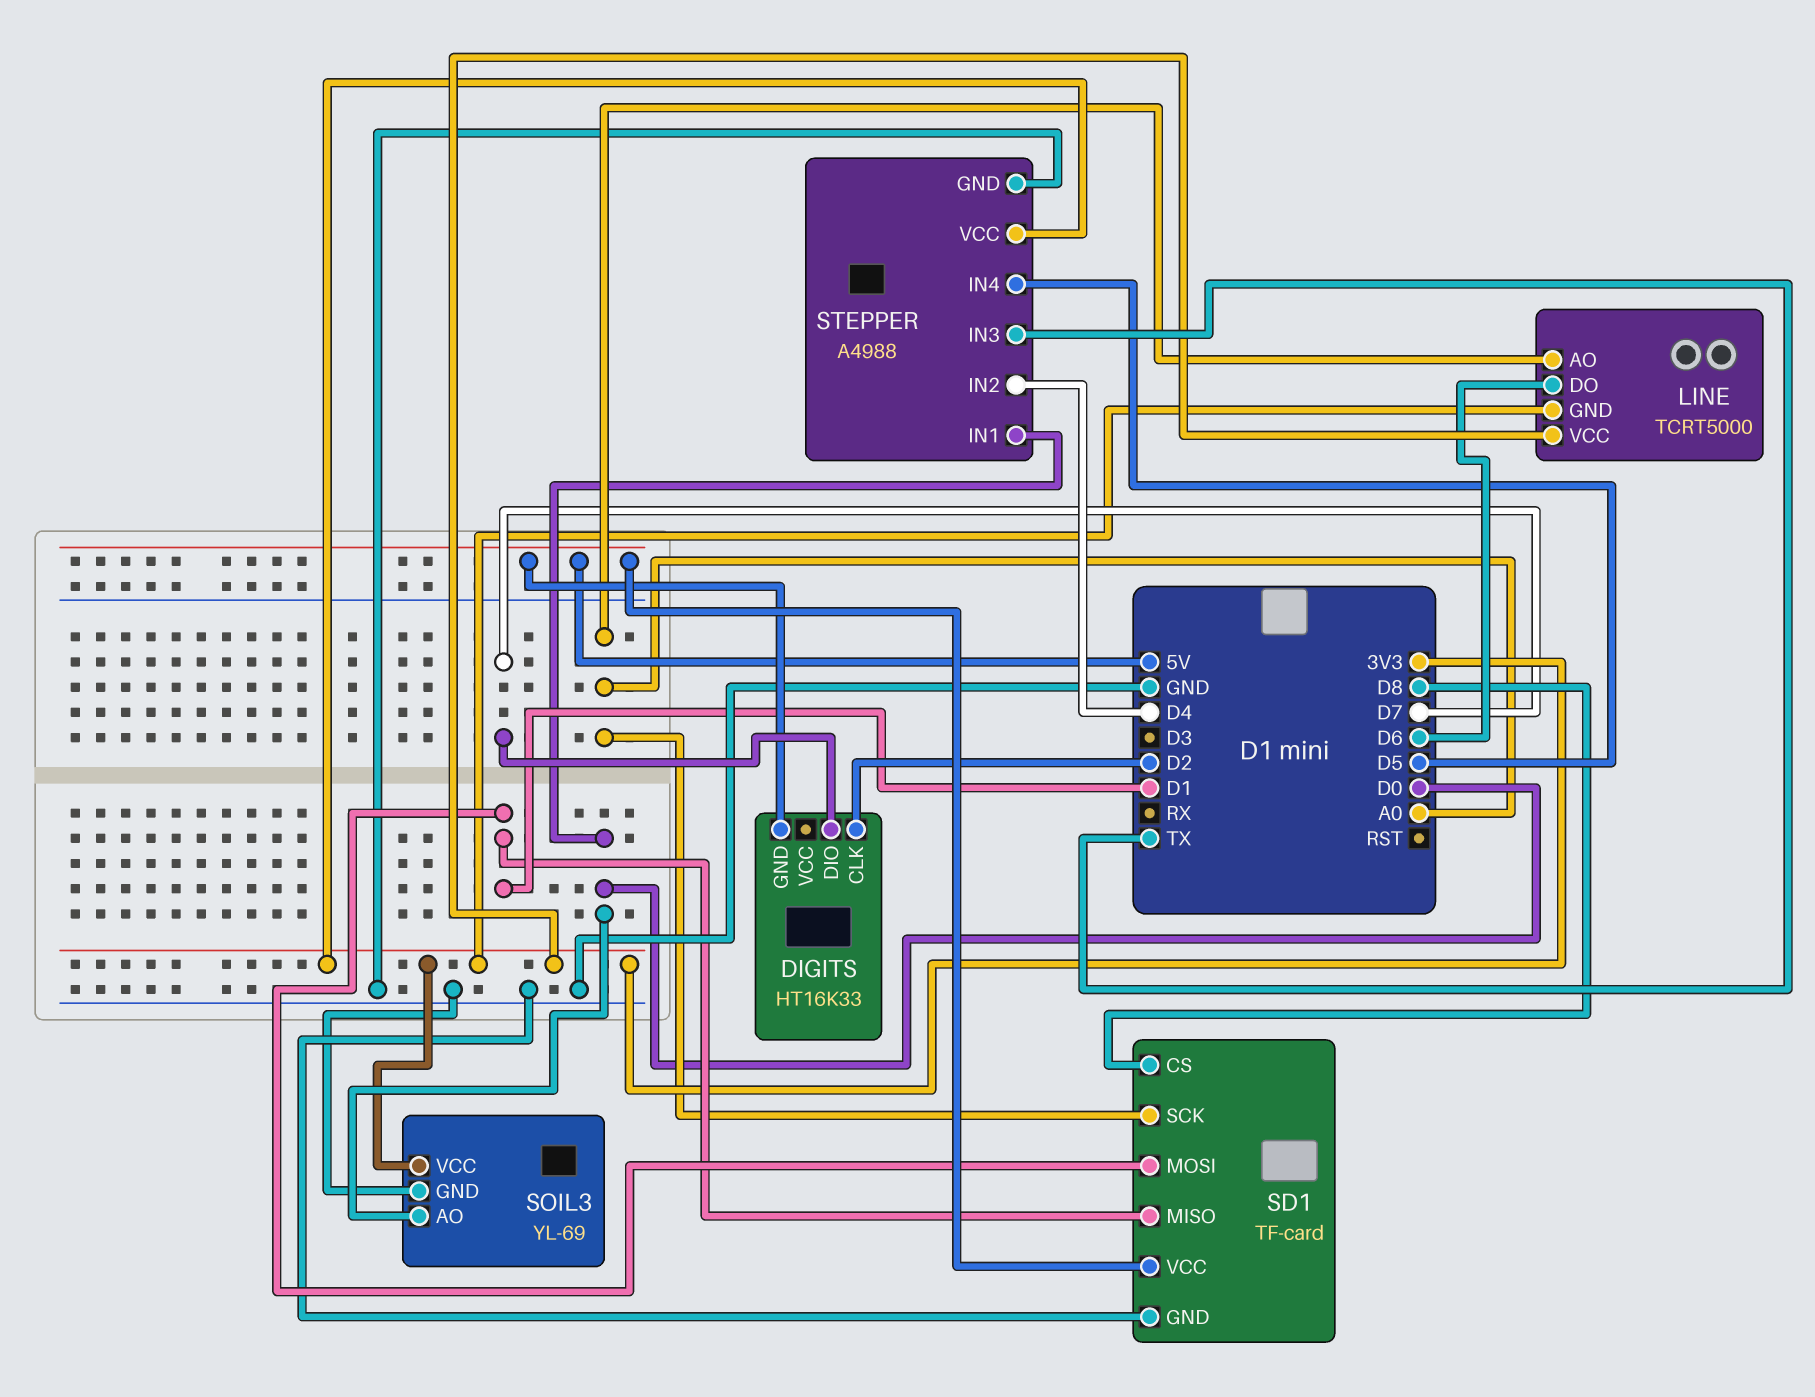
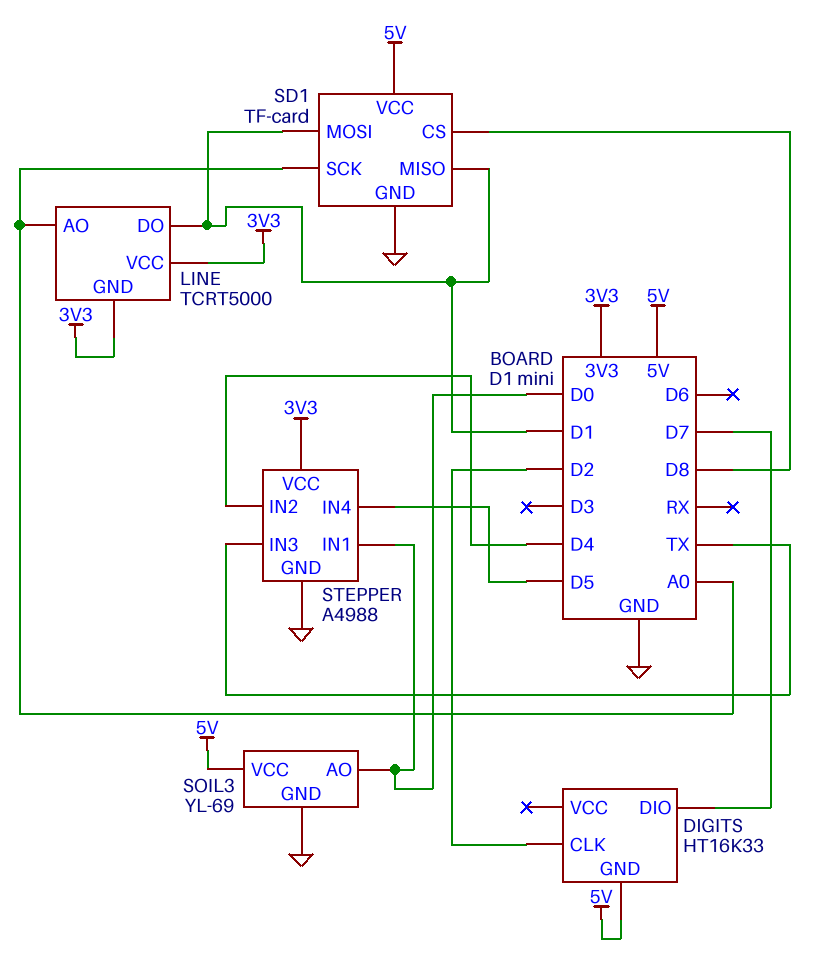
LINE pin DO: D6 -> D1
SOIL3 pin VCC: 3V3 -> 5V

